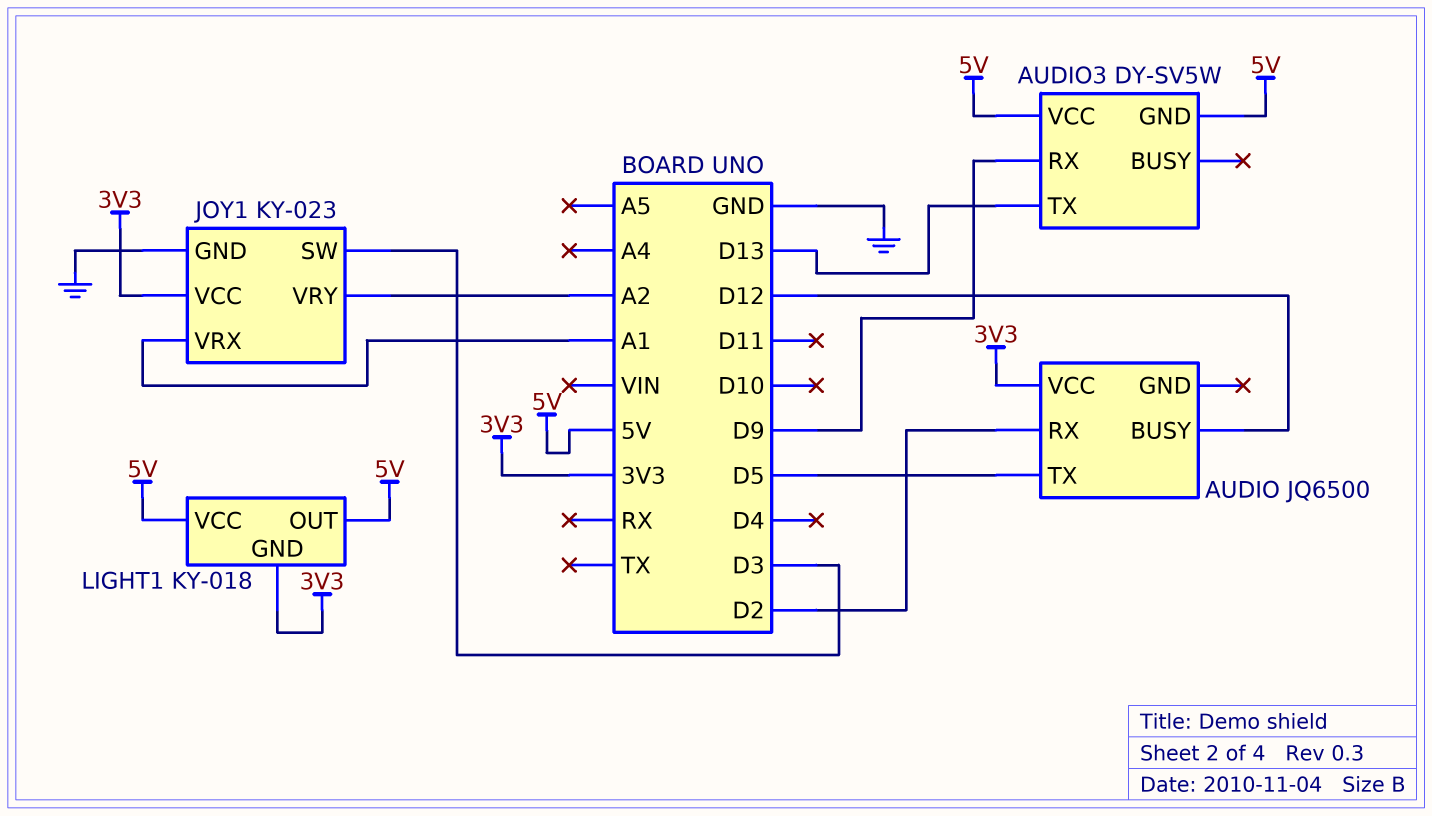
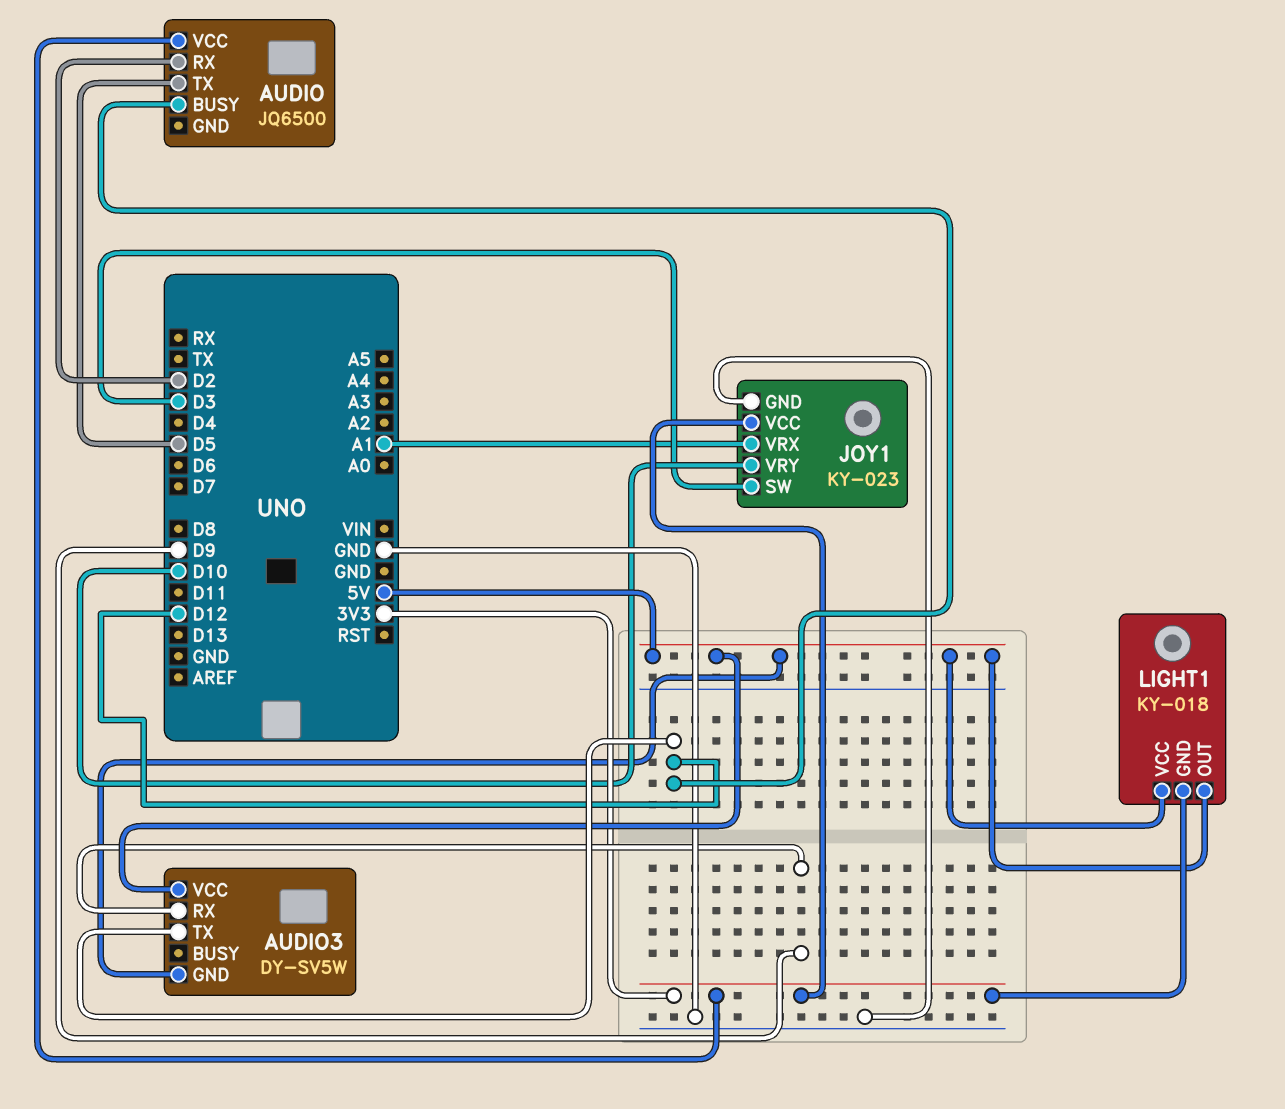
AUDIO3 pin TX: D13 -> D12
JOY1 pin VRY: A2 -> D10

